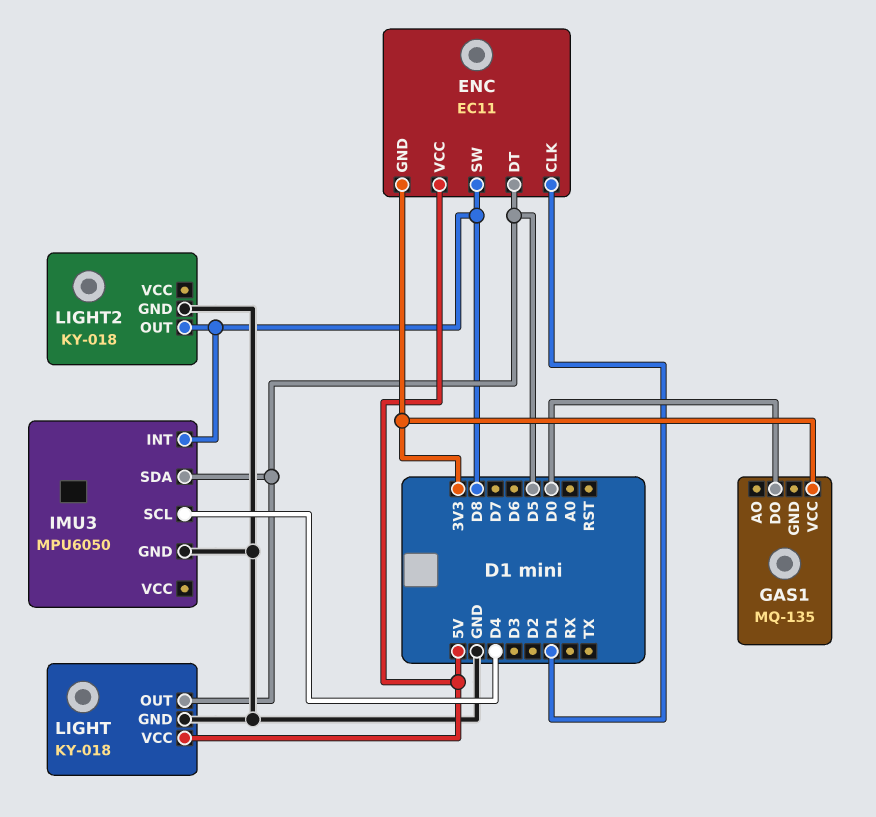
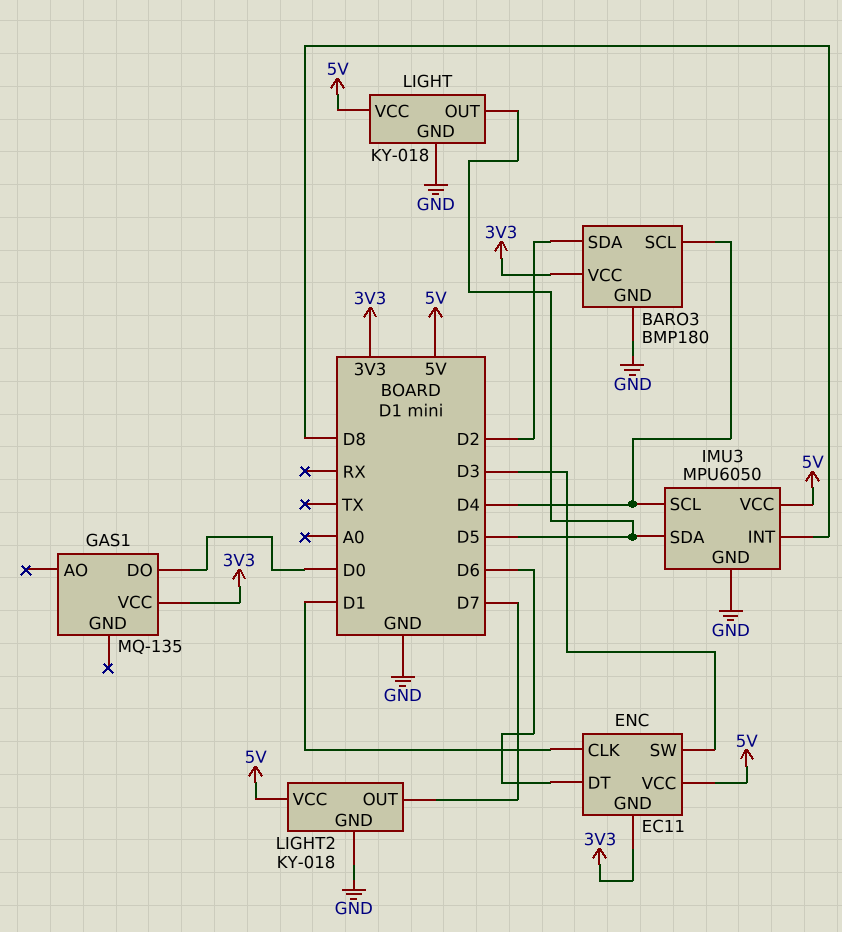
BARO3: none -> BMP180
BARO3 pin GND: none -> GND
BARO3 pin SCL: none -> D4
BARO3 pin SDA: none -> D2
BARO3 pin VCC: none -> 3V3
ENC pin DT: D5 -> D6
ENC pin SW: D8 -> D3
IMU3 pin VCC: none -> 5V
LIGHT2 pin OUT: D8 -> D7
LIGHT2 pin VCC: none -> 5V

